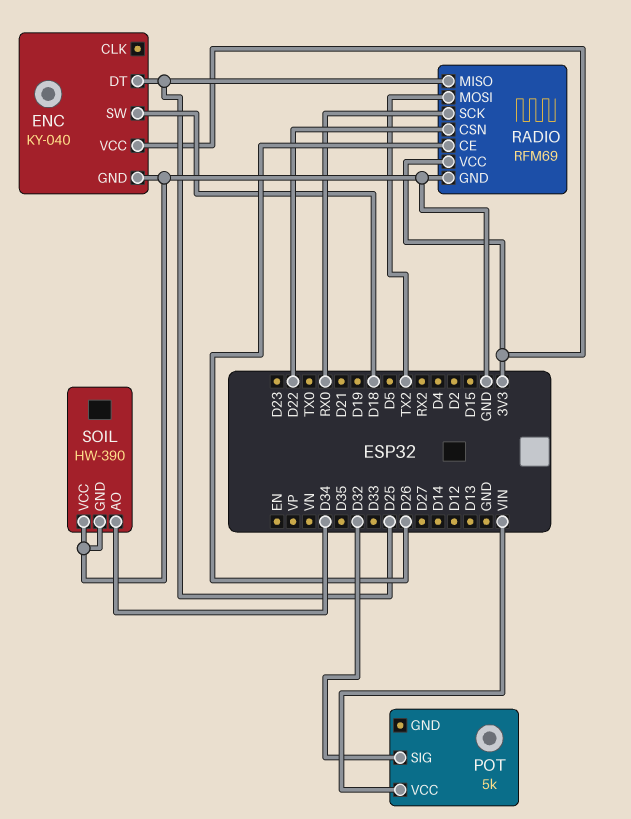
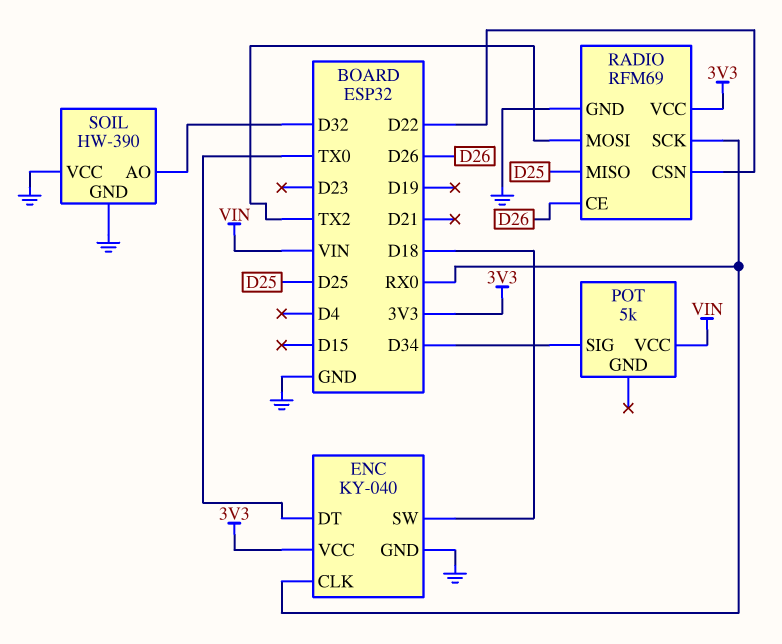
ENC pin CLK: none -> RX0
ENC pin DT: D25 -> TX0
POT pin SIG: D32 -> D34
SOIL pin AO: D34 -> D32

